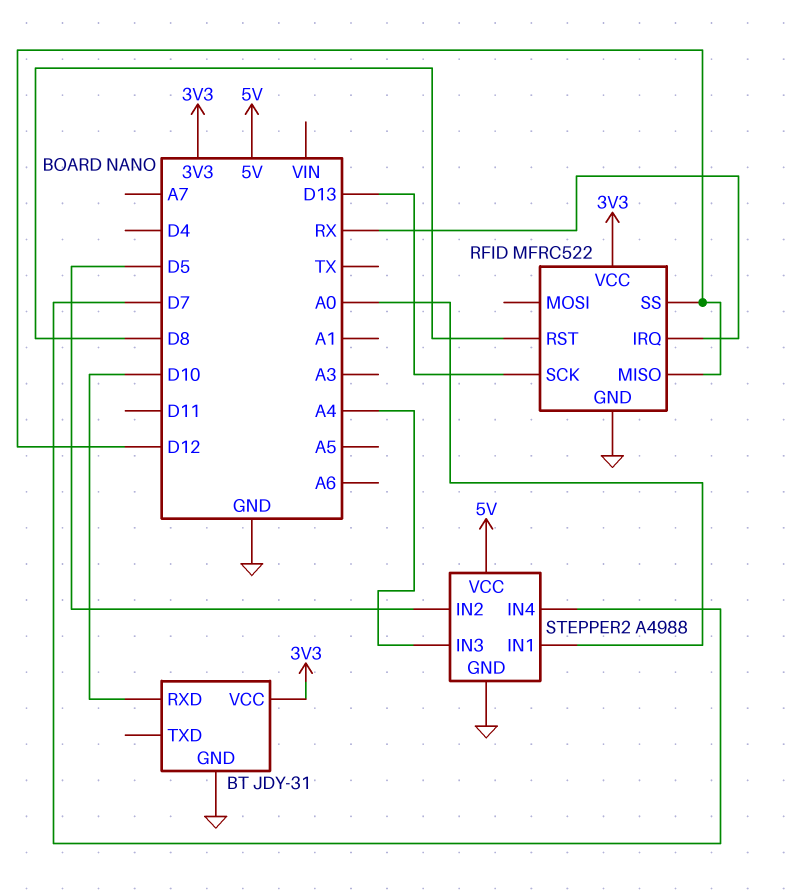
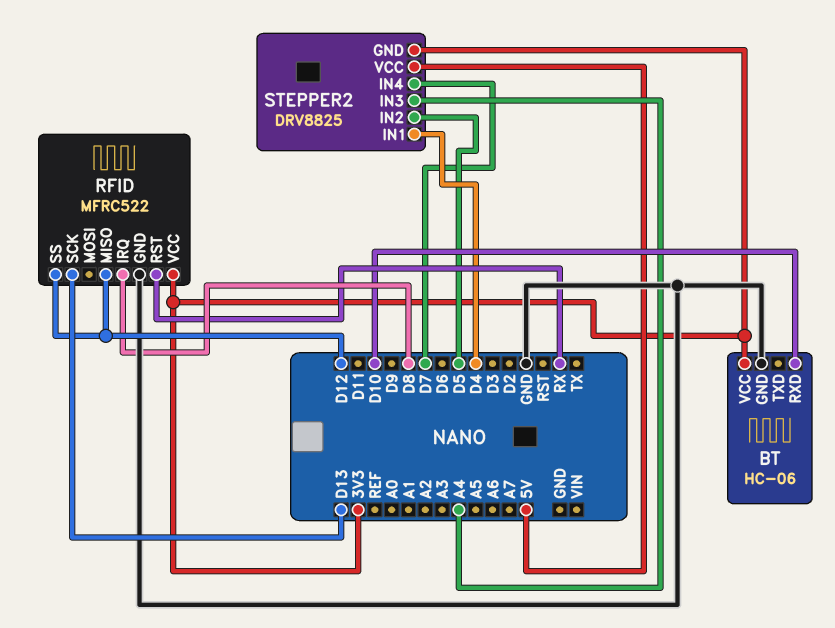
BT: JDY-31 -> HC-06
RFID pin IRQ: RX -> D8
RFID pin RST: D8 -> RX
STEPPER2: A4988 -> DRV8825
STEPPER2 pin GND: GND -> 3V3
STEPPER2 pin IN1: A0 -> D4

